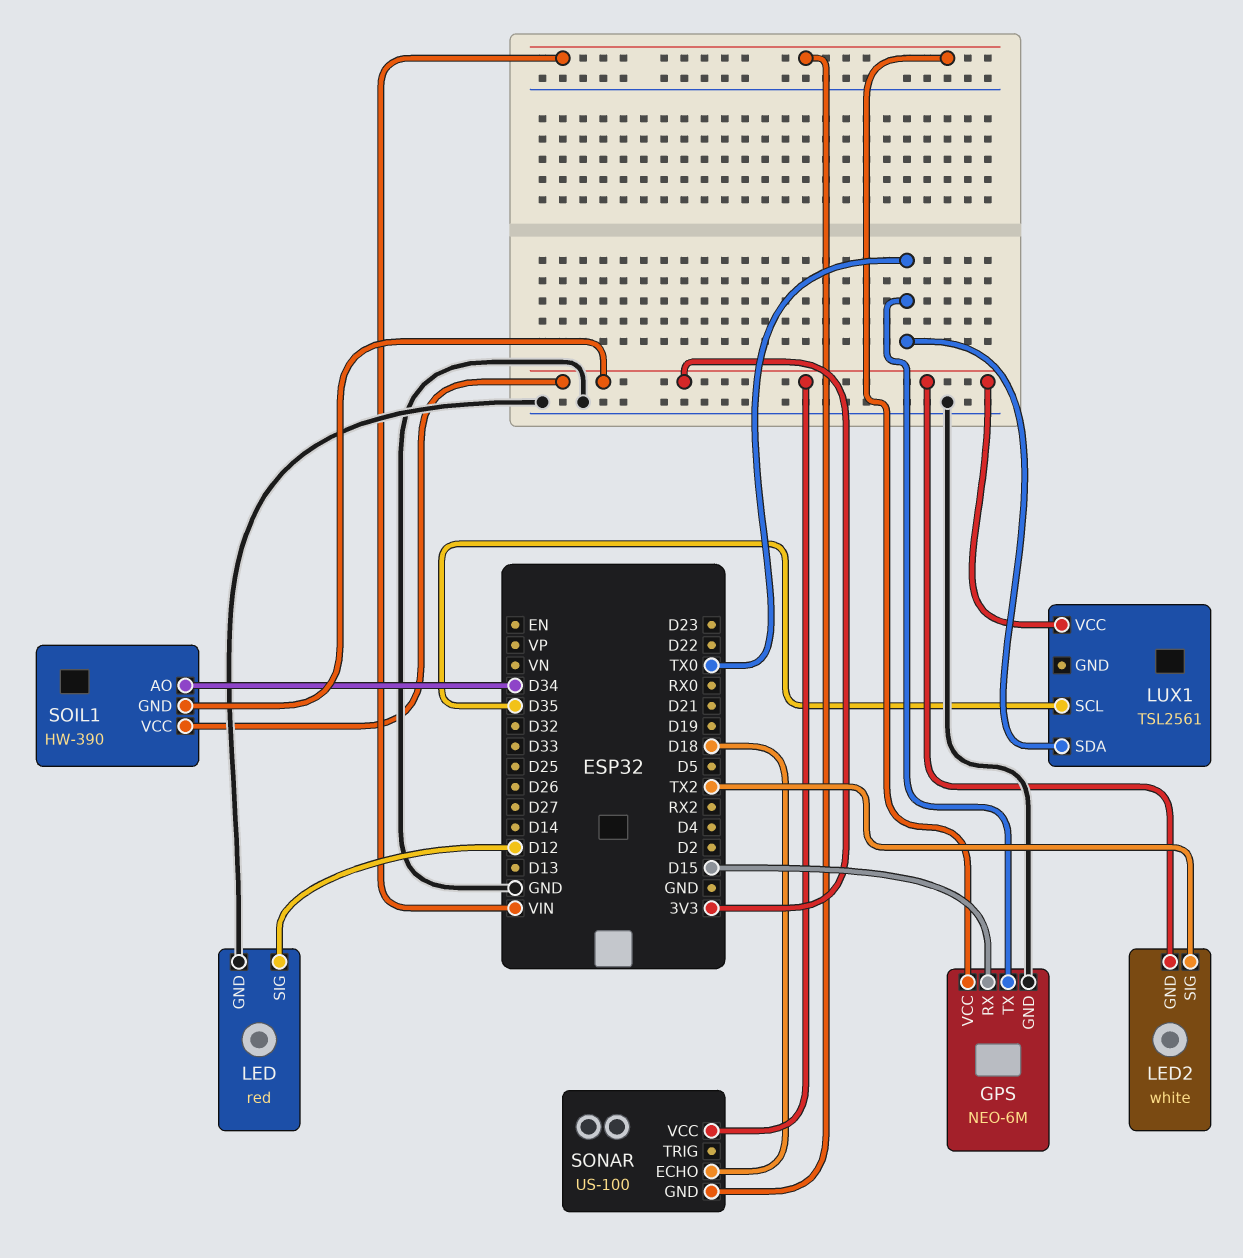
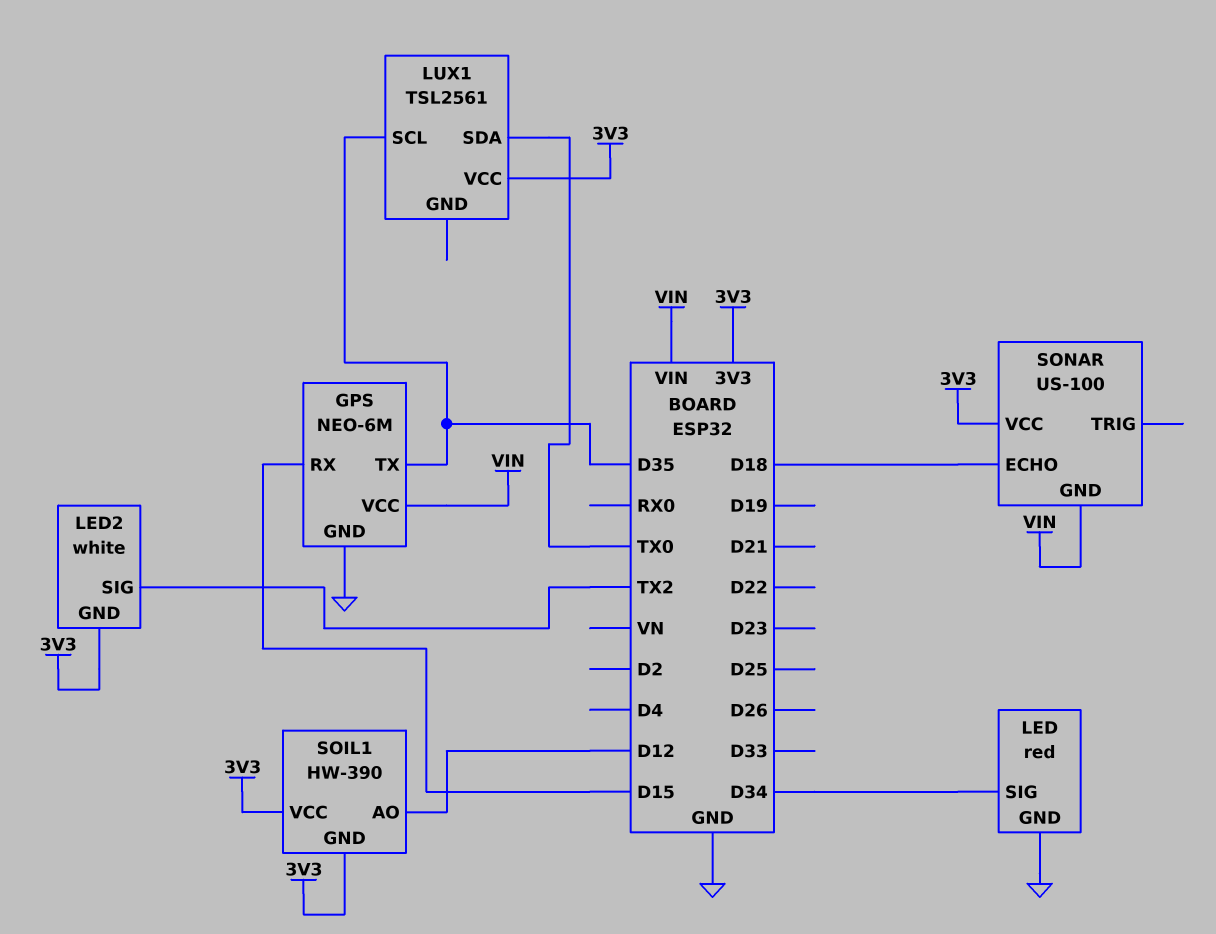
GPS pin TX: TX0 -> D35
LED pin SIG: D12 -> D34
SOIL1 pin AO: D34 -> D12

